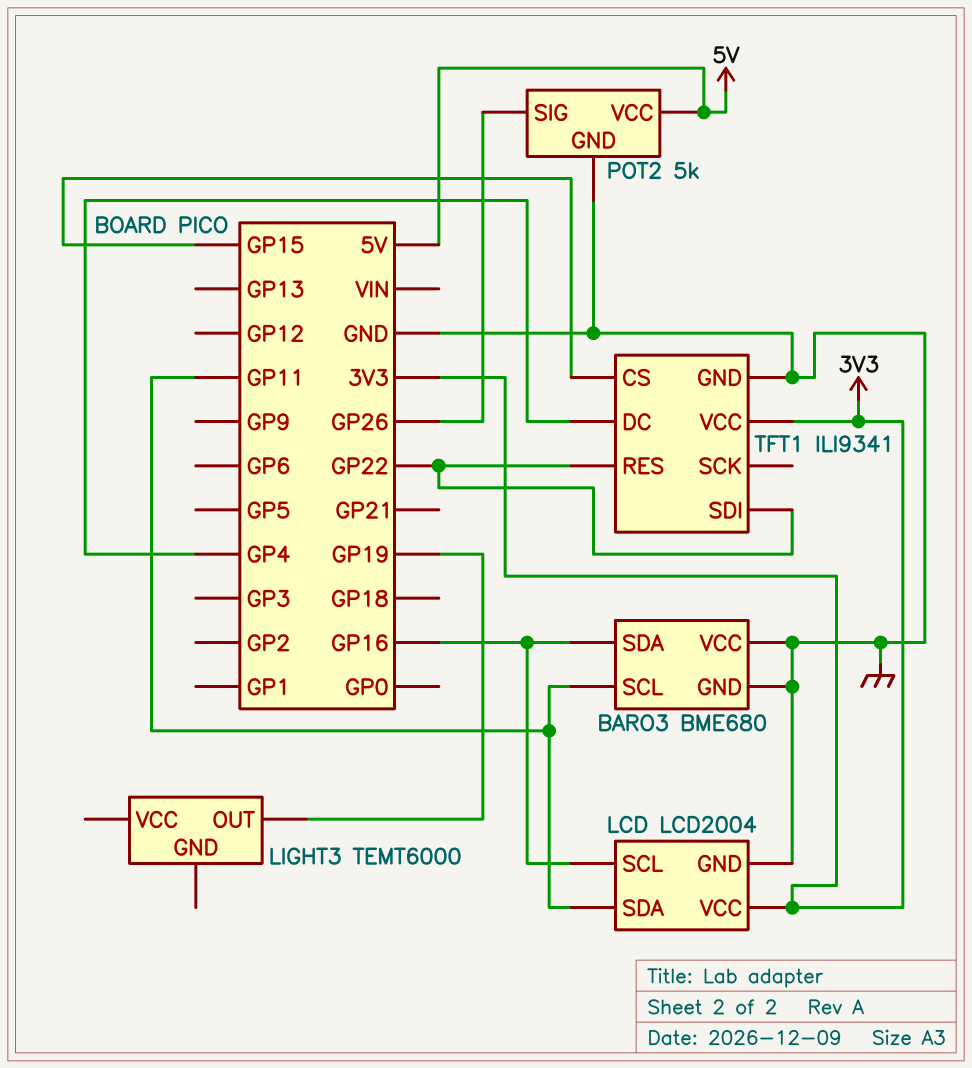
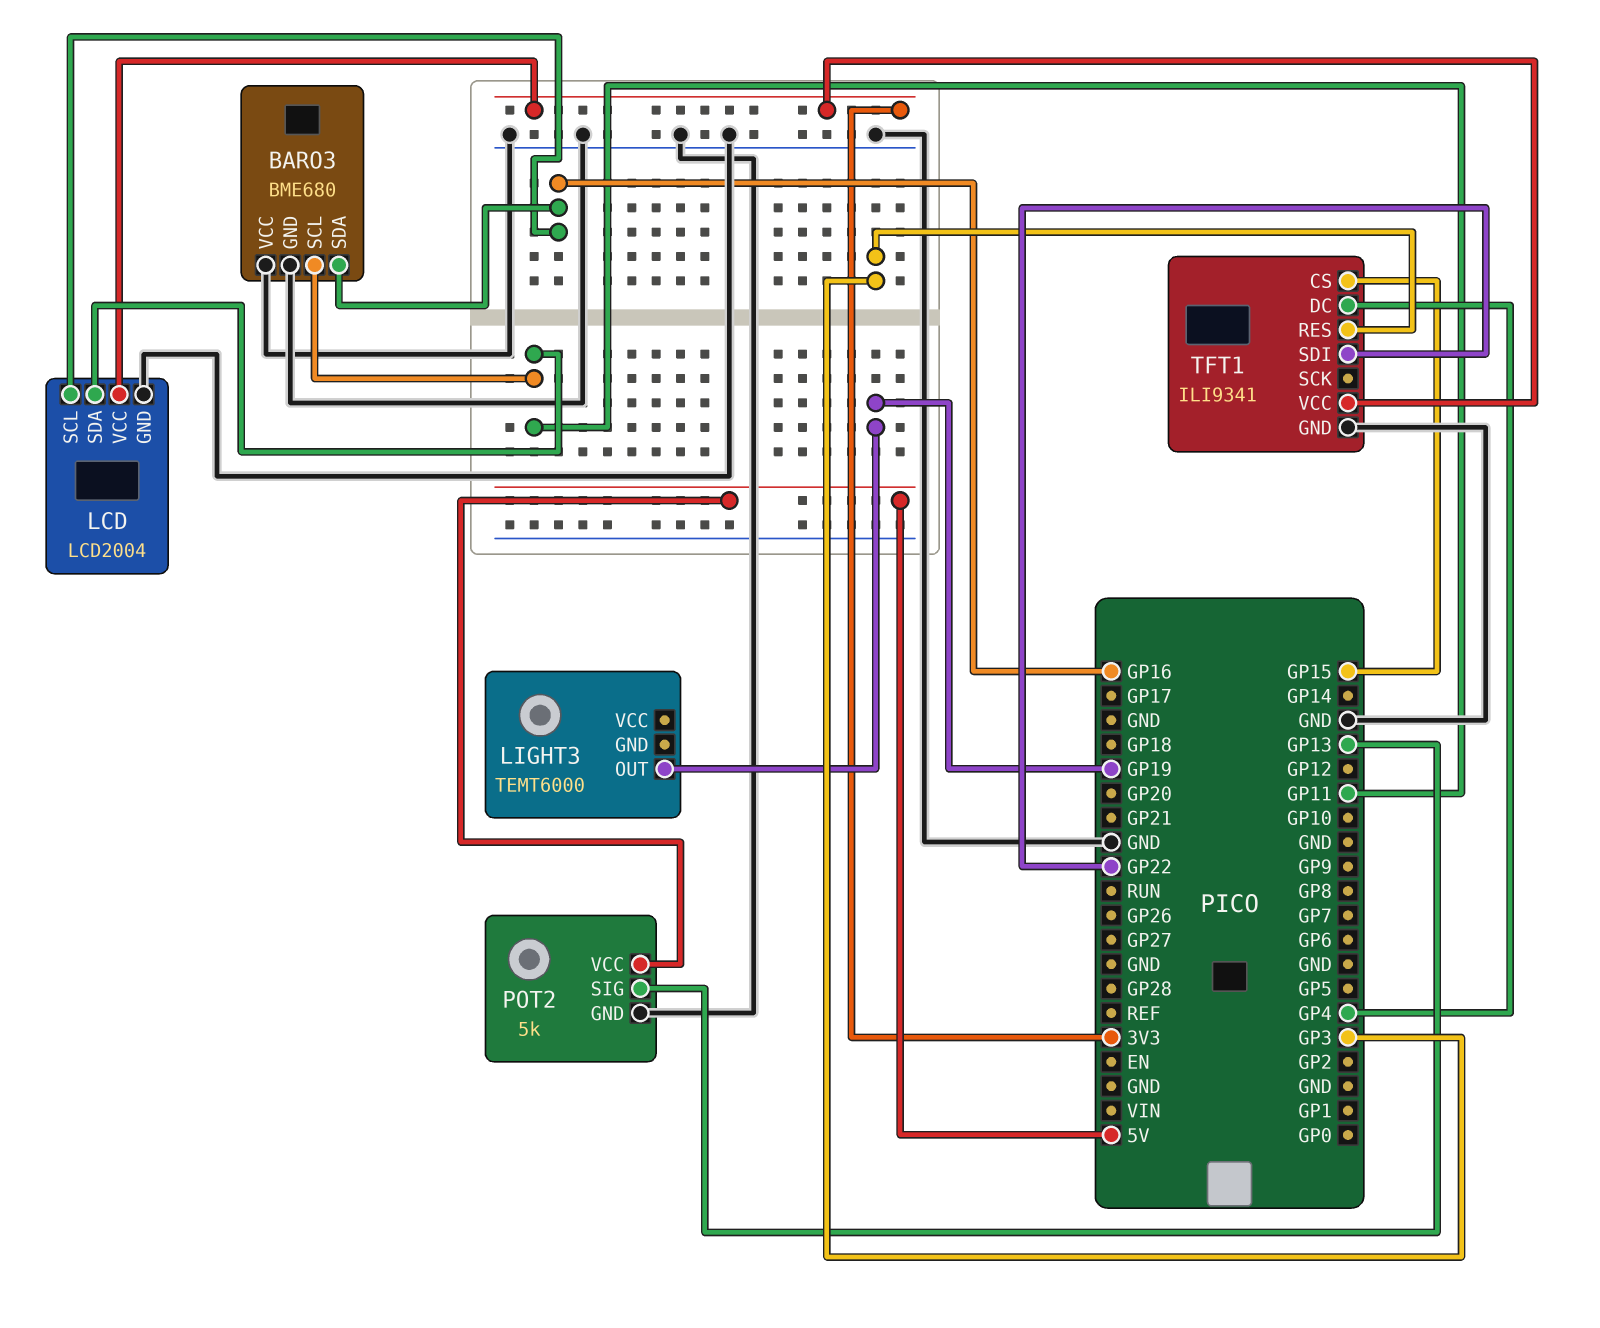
POT2 pin SIG: GP26 -> GP13
TFT1 pin RES: GP22 -> GP3

